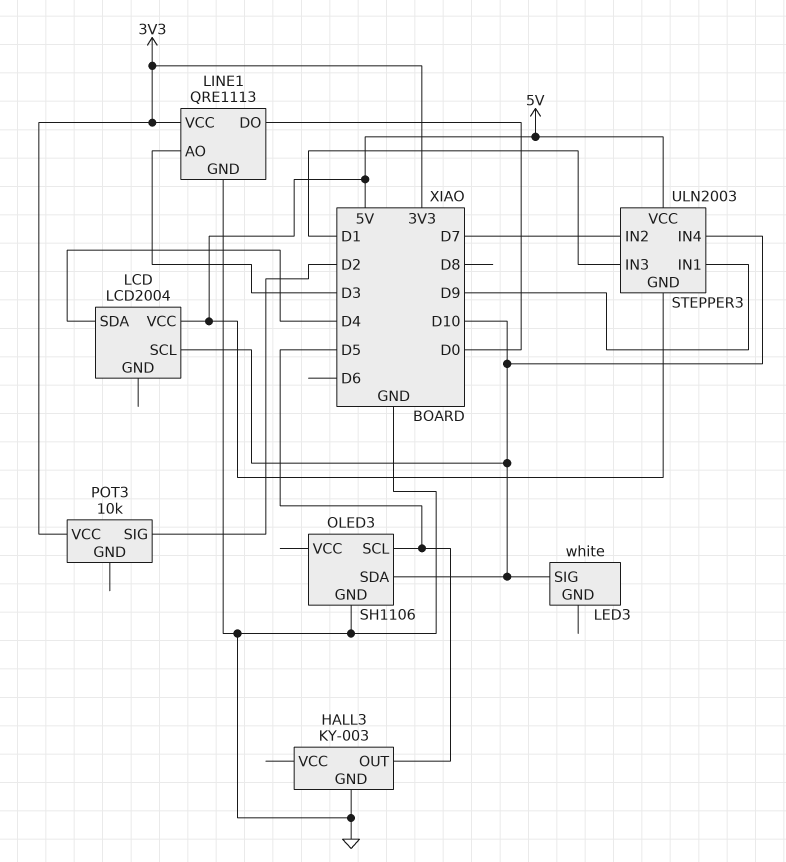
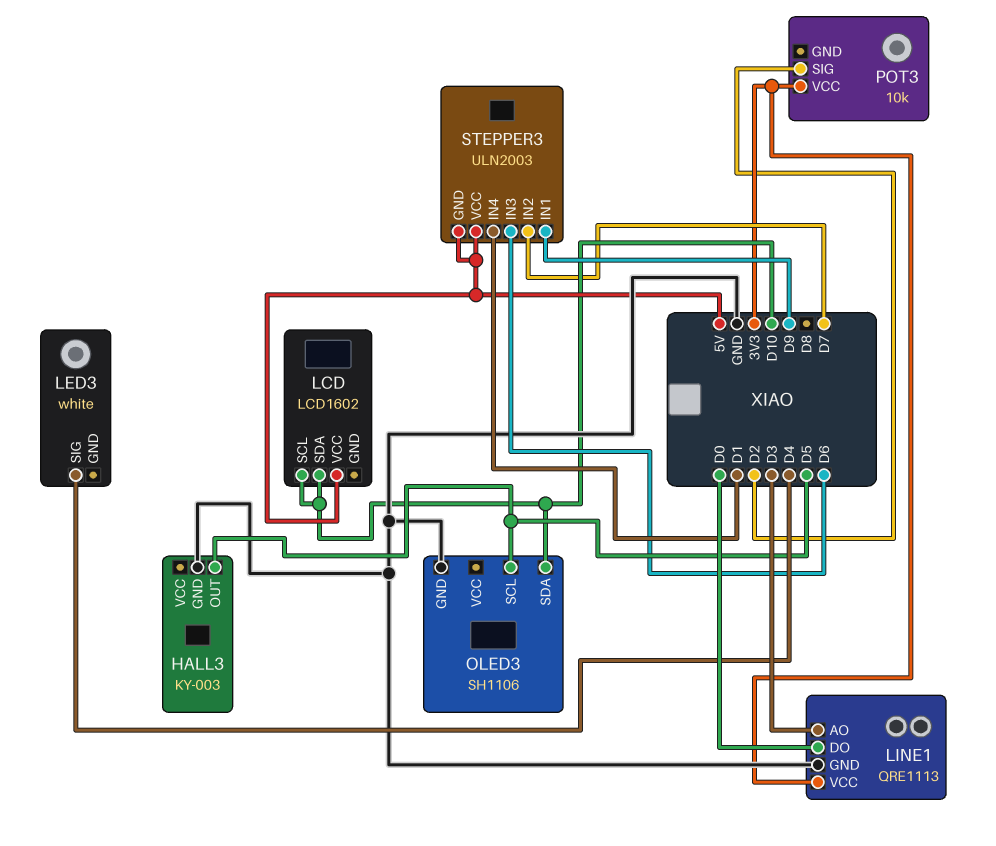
LCD: LCD2004 -> LCD1602
LCD pin SDA: D4 -> D10
LED3 pin SIG: D10 -> D4
STEPPER3 pin IN3: D1 -> D6
STEPPER3 pin IN4: D10 -> D1

